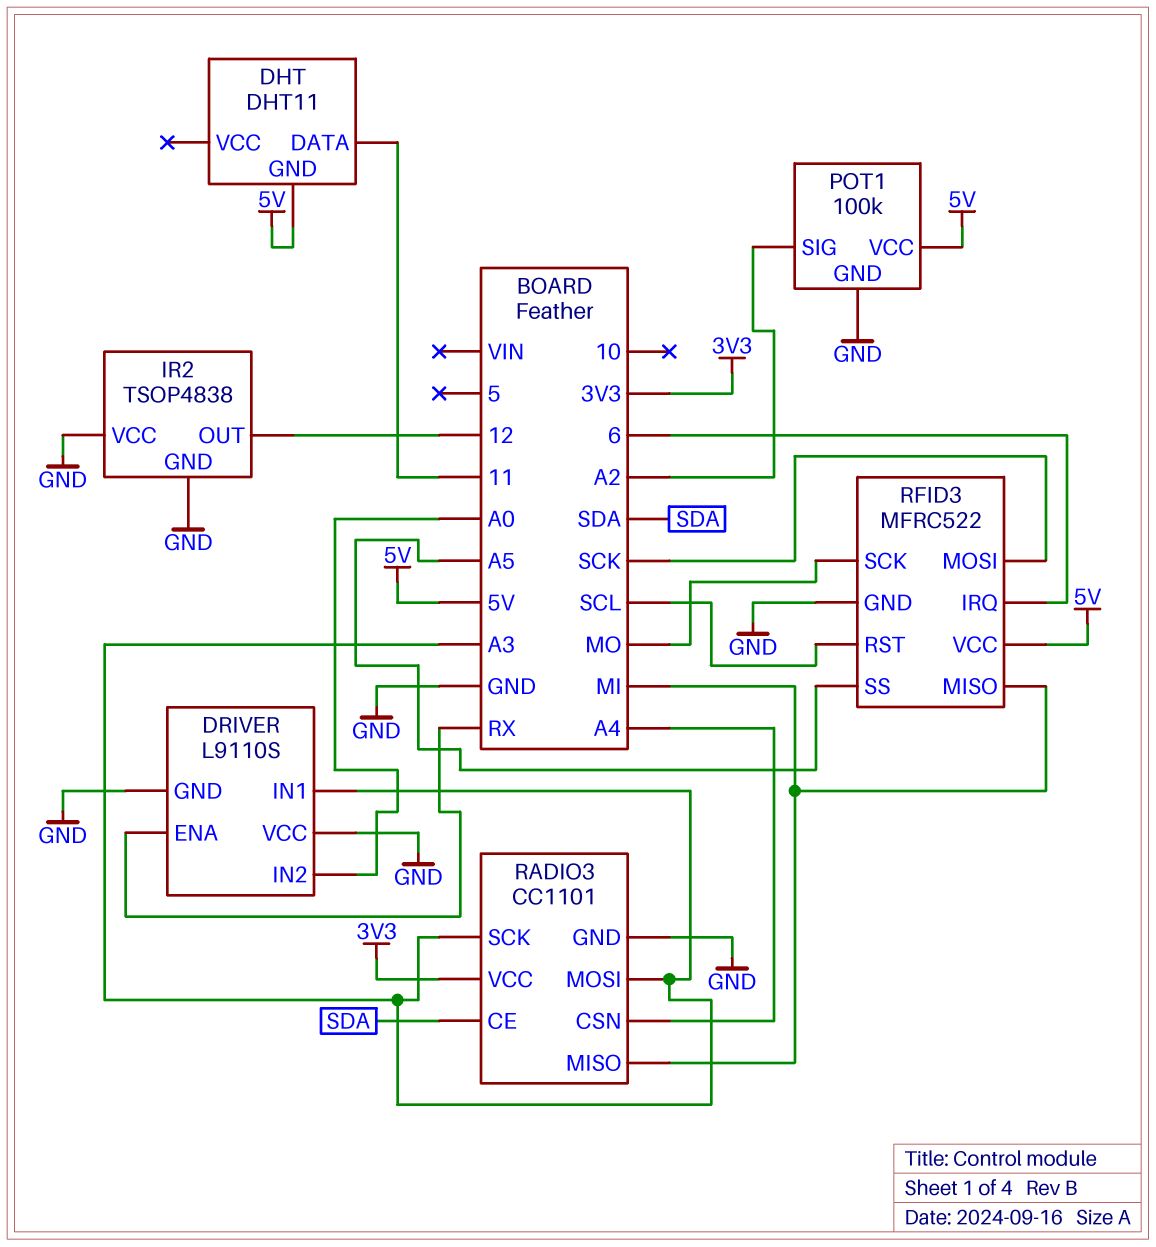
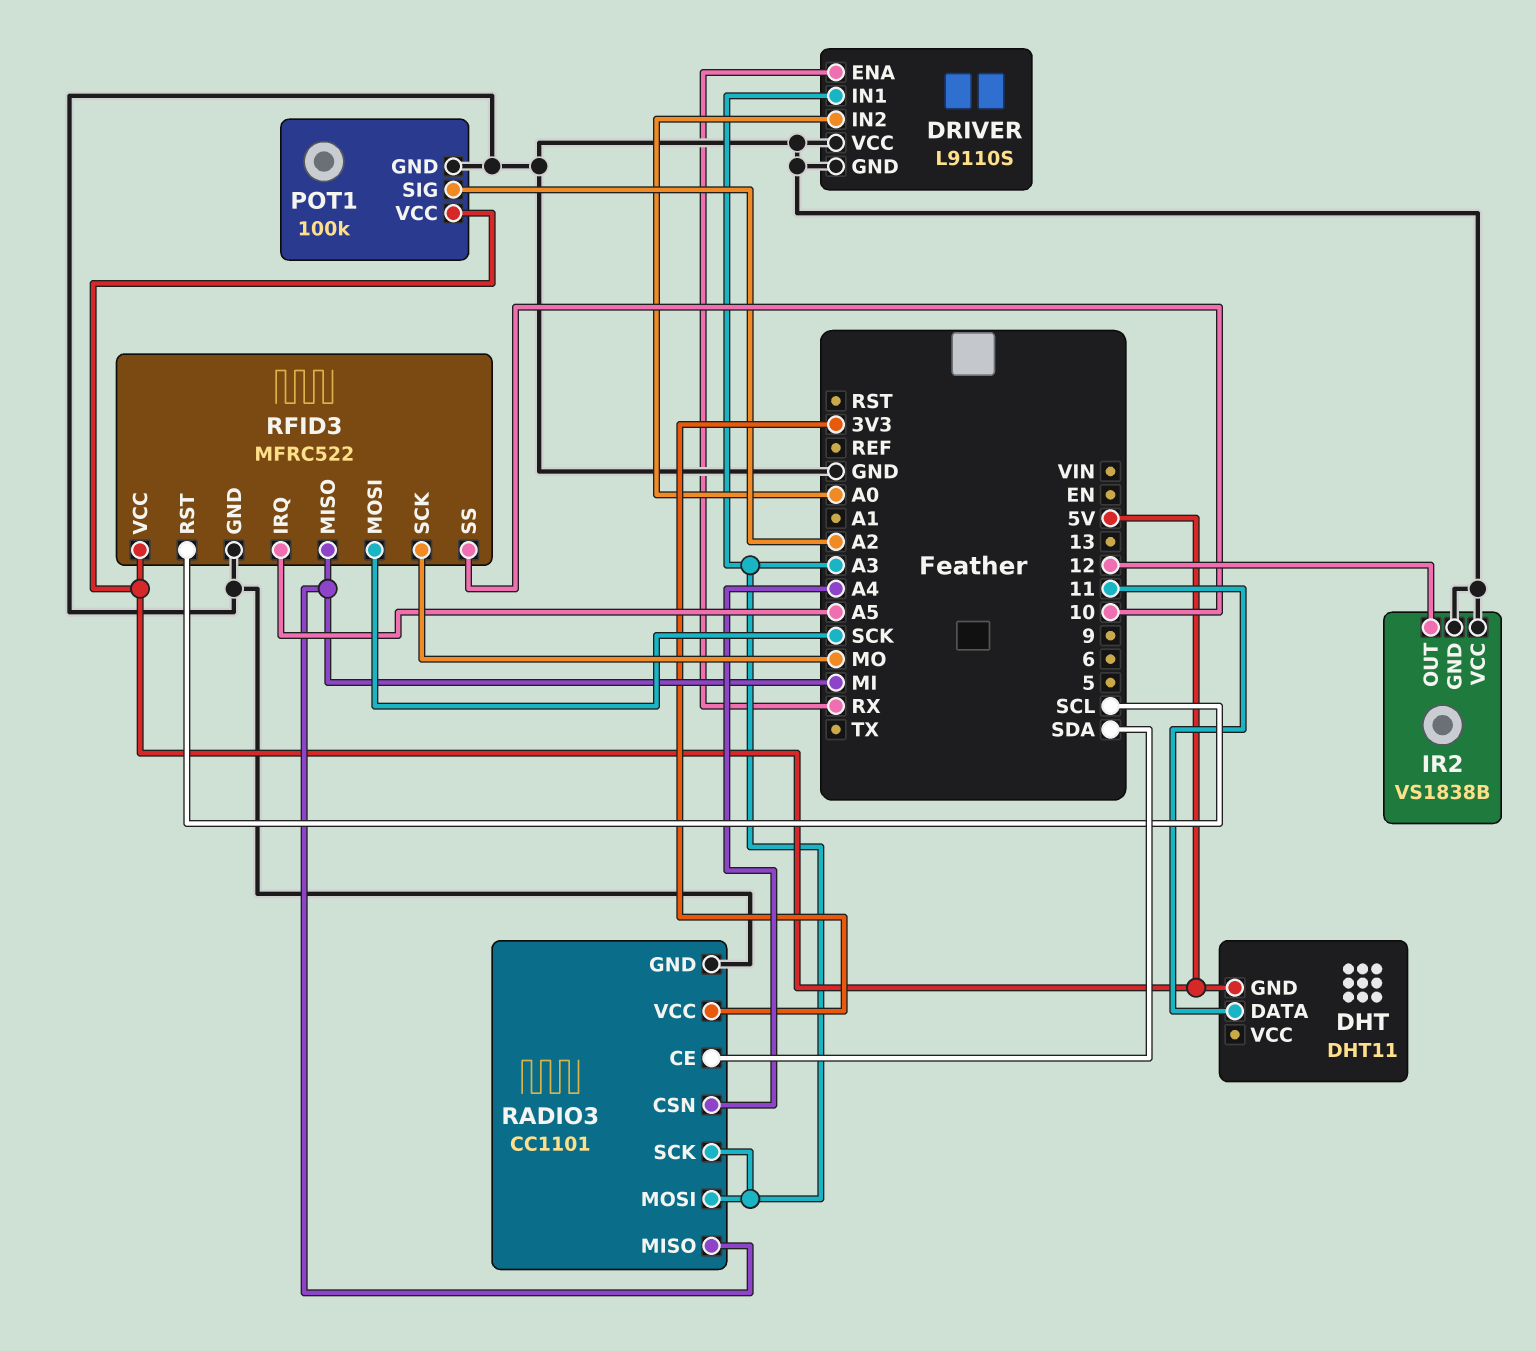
IR2: TSOP4838 -> VS1838B
RFID3 pin IRQ: 6 -> A5
RFID3 pin SS: A5 -> 10

